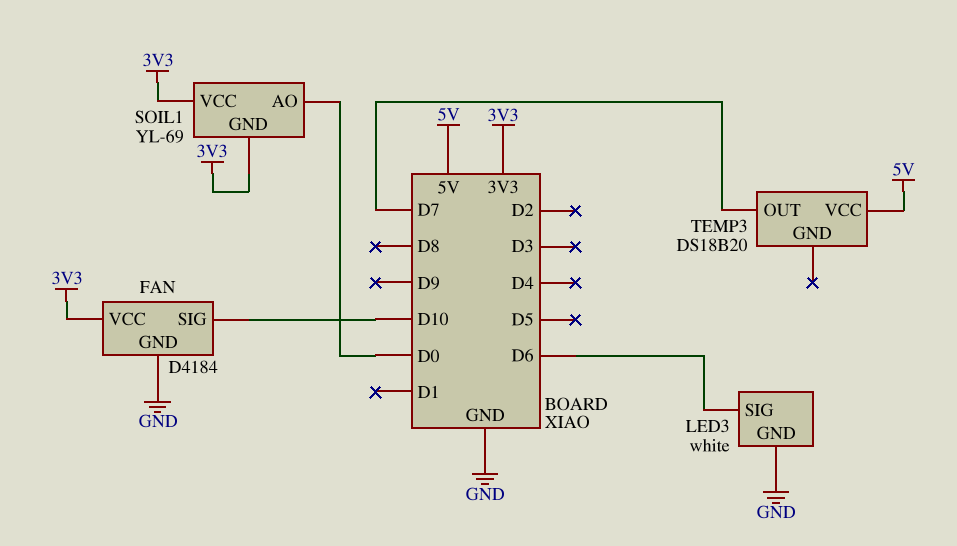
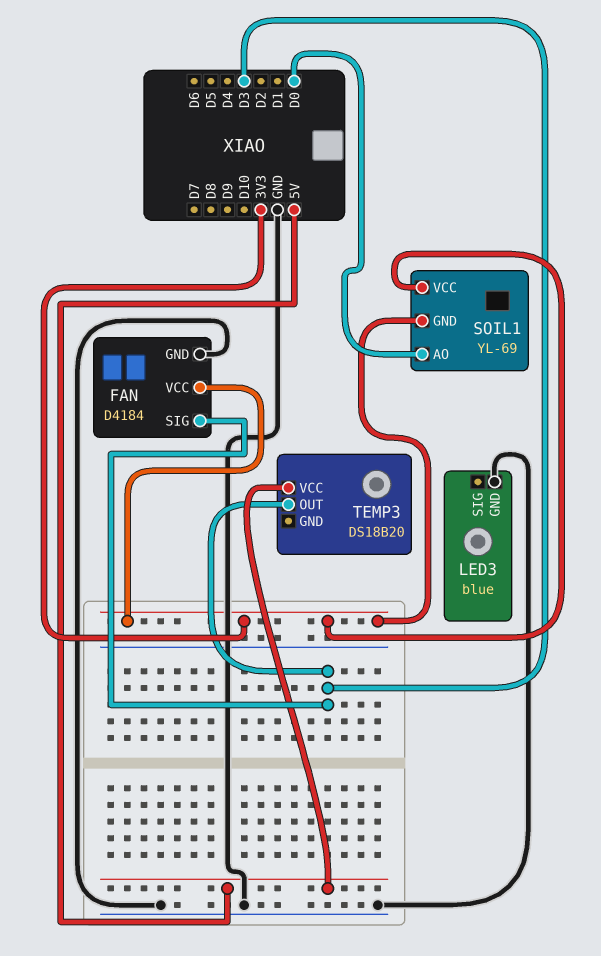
FAN pin SIG: D10 -> D3
LED3: white -> blue
LED3 pin SIG: D6 -> none
TEMP3 pin OUT: D7 -> D3

